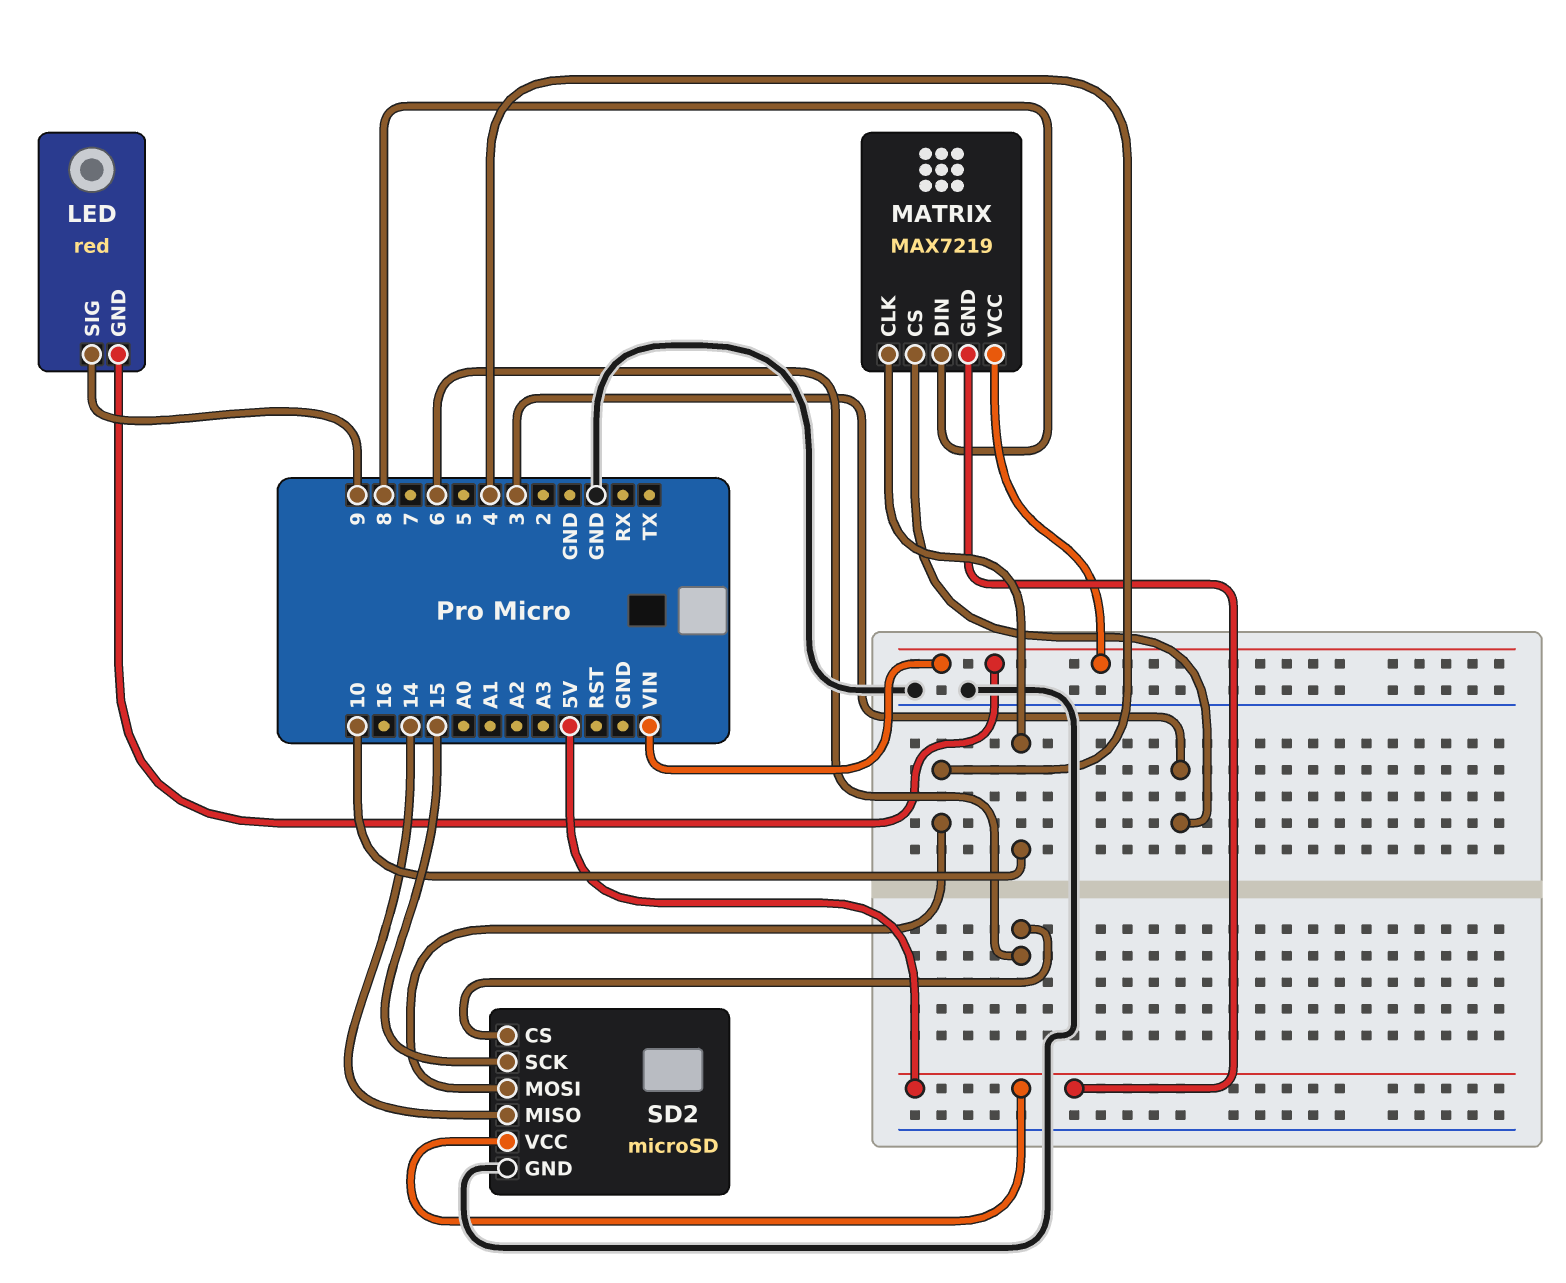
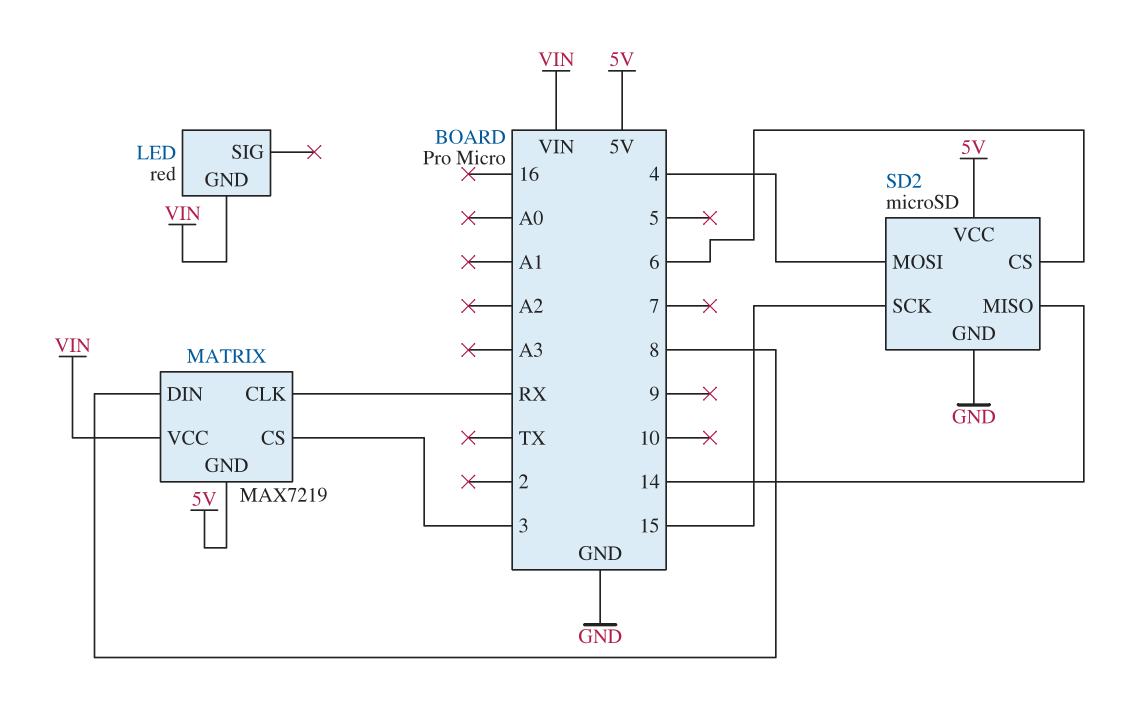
LED pin SIG: 9 -> none
MATRIX pin CLK: 10 -> RX

